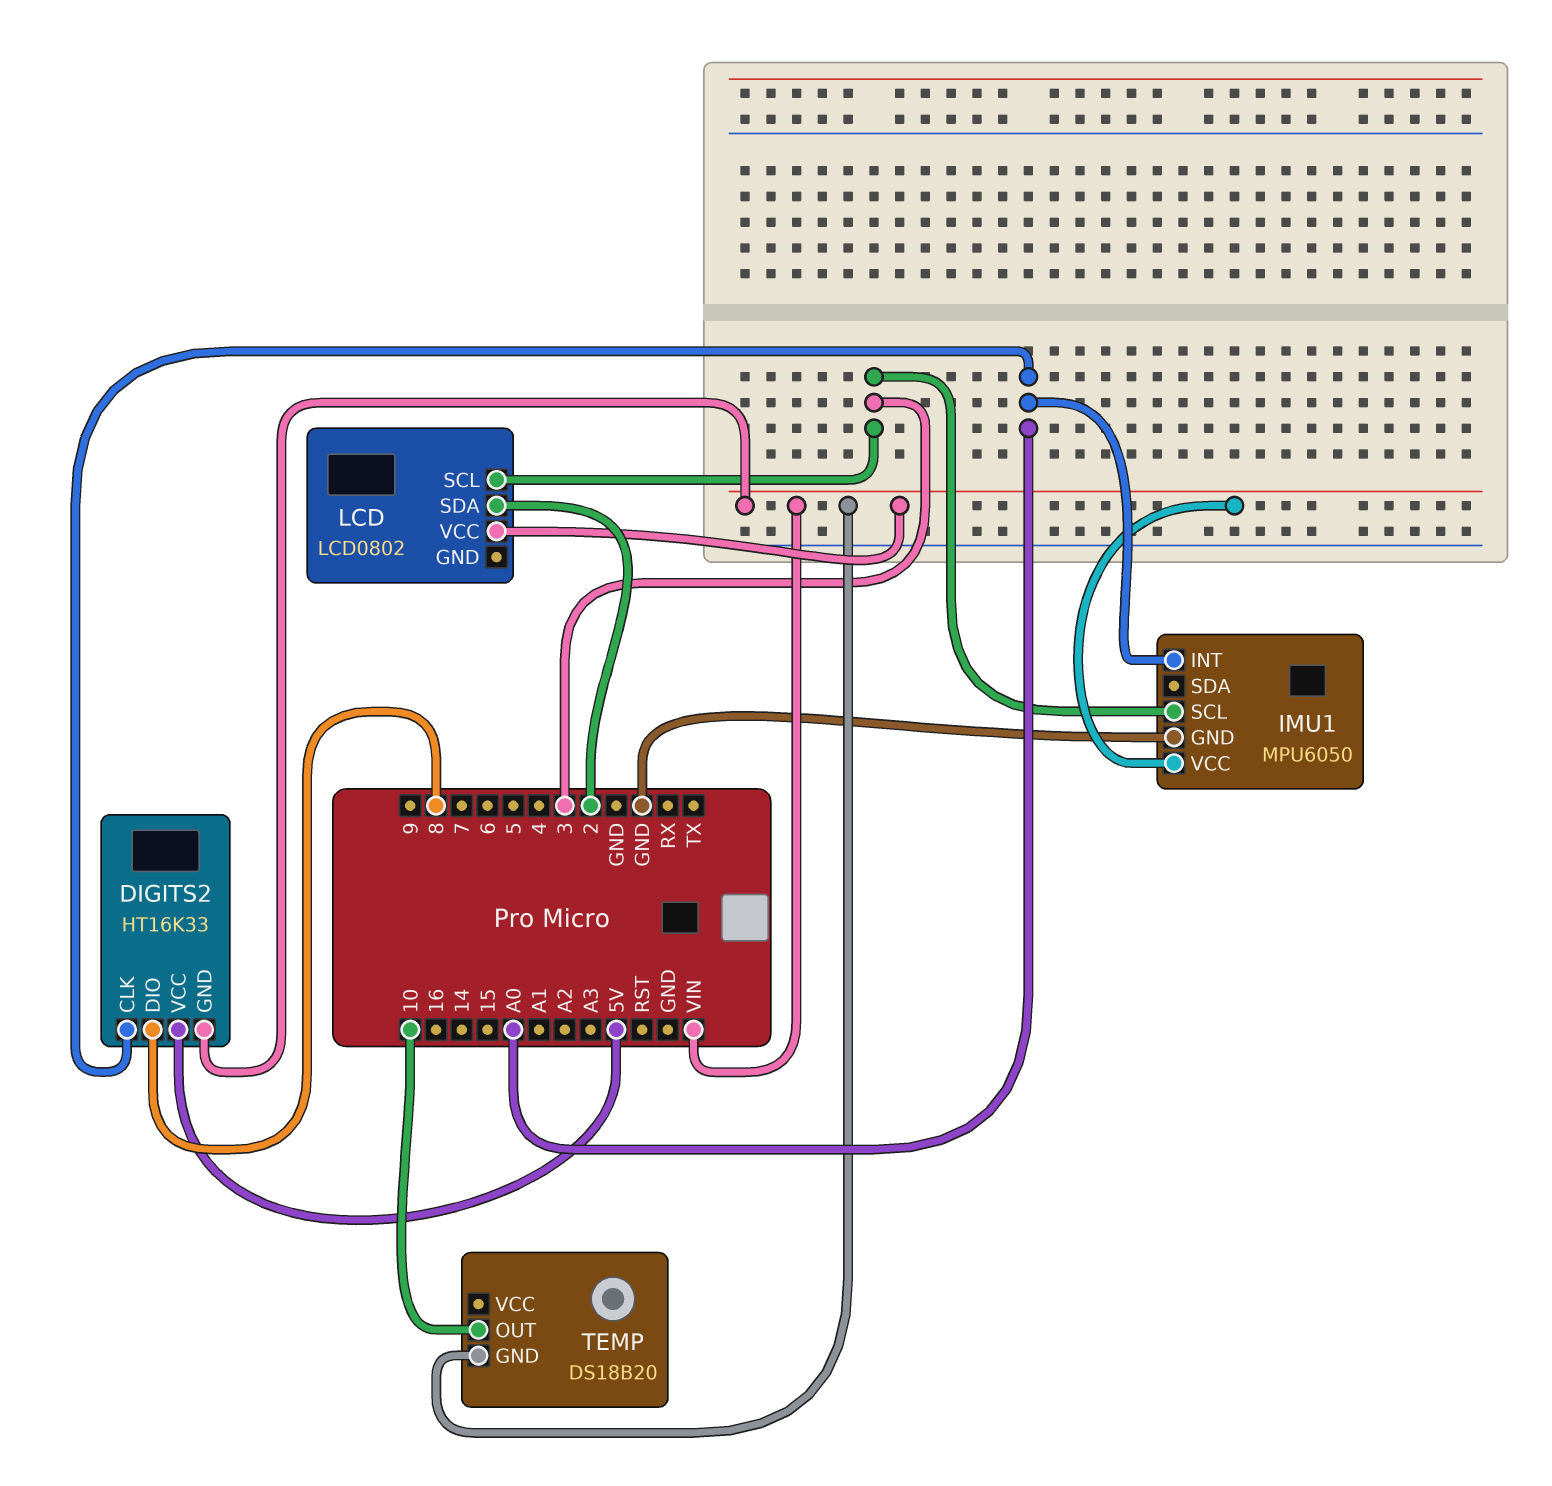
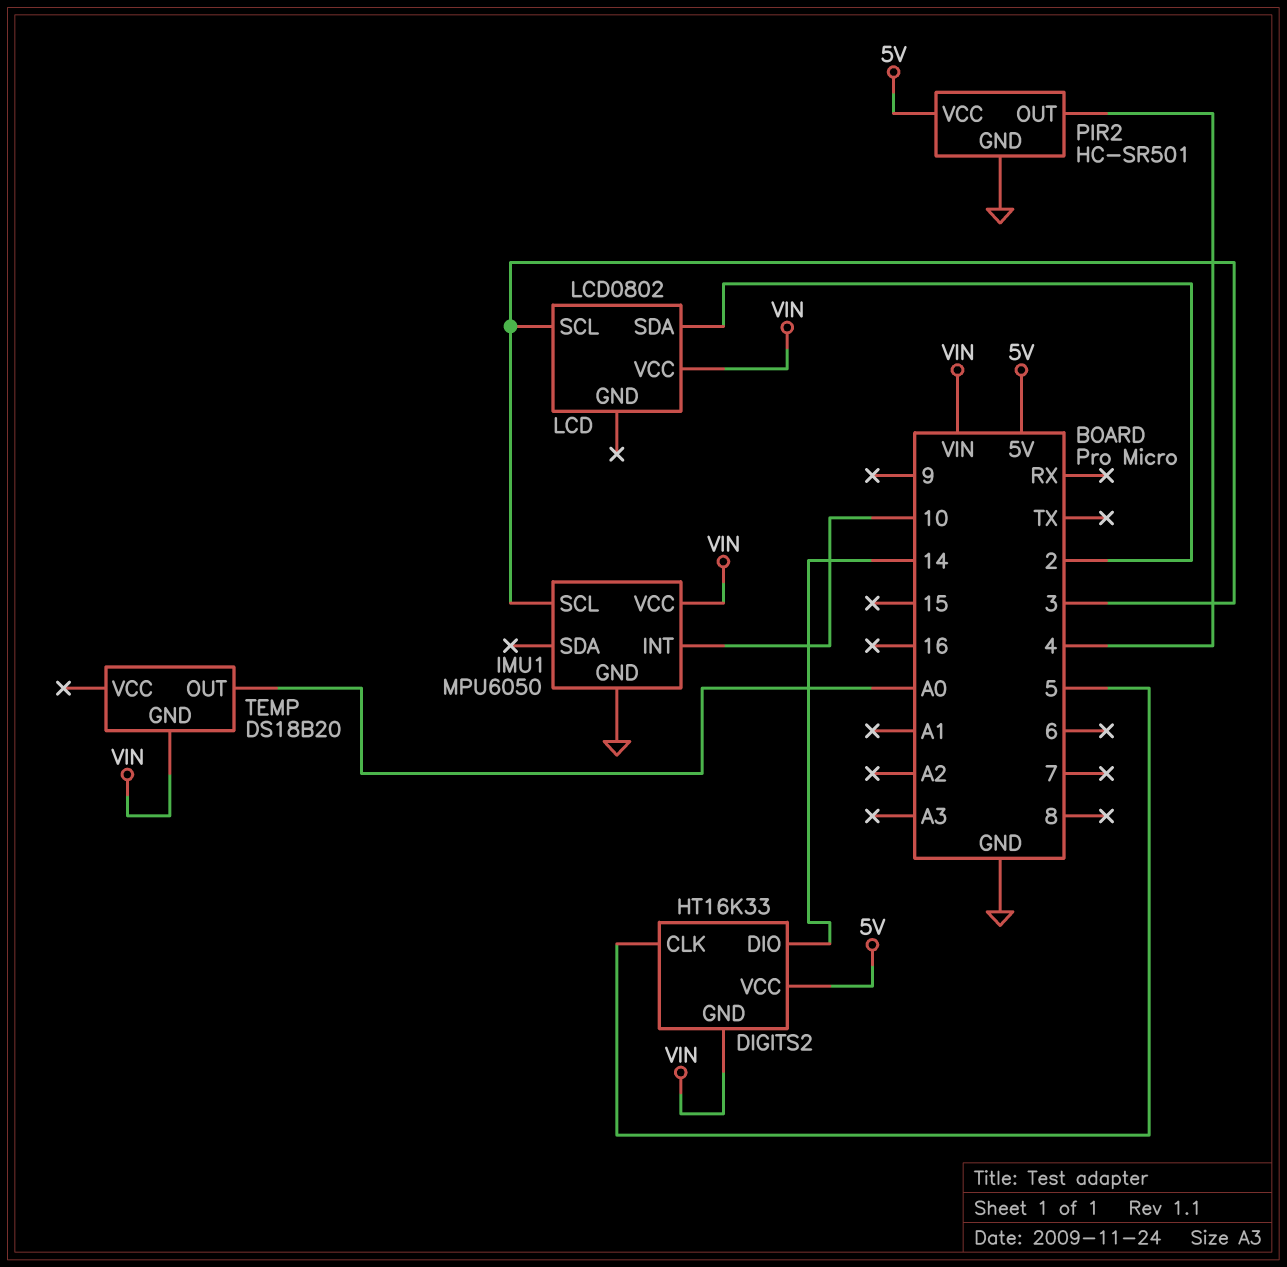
DIGITS2 pin CLK: A0 -> 5
DIGITS2 pin DIO: 8 -> 14
IMU1 pin INT: A0 -> 10
PIR2: none -> HC-SR501
PIR2 pin GND: none -> GND
PIR2 pin OUT: none -> 4
PIR2 pin VCC: none -> 5V
TEMP pin OUT: 10 -> A0

